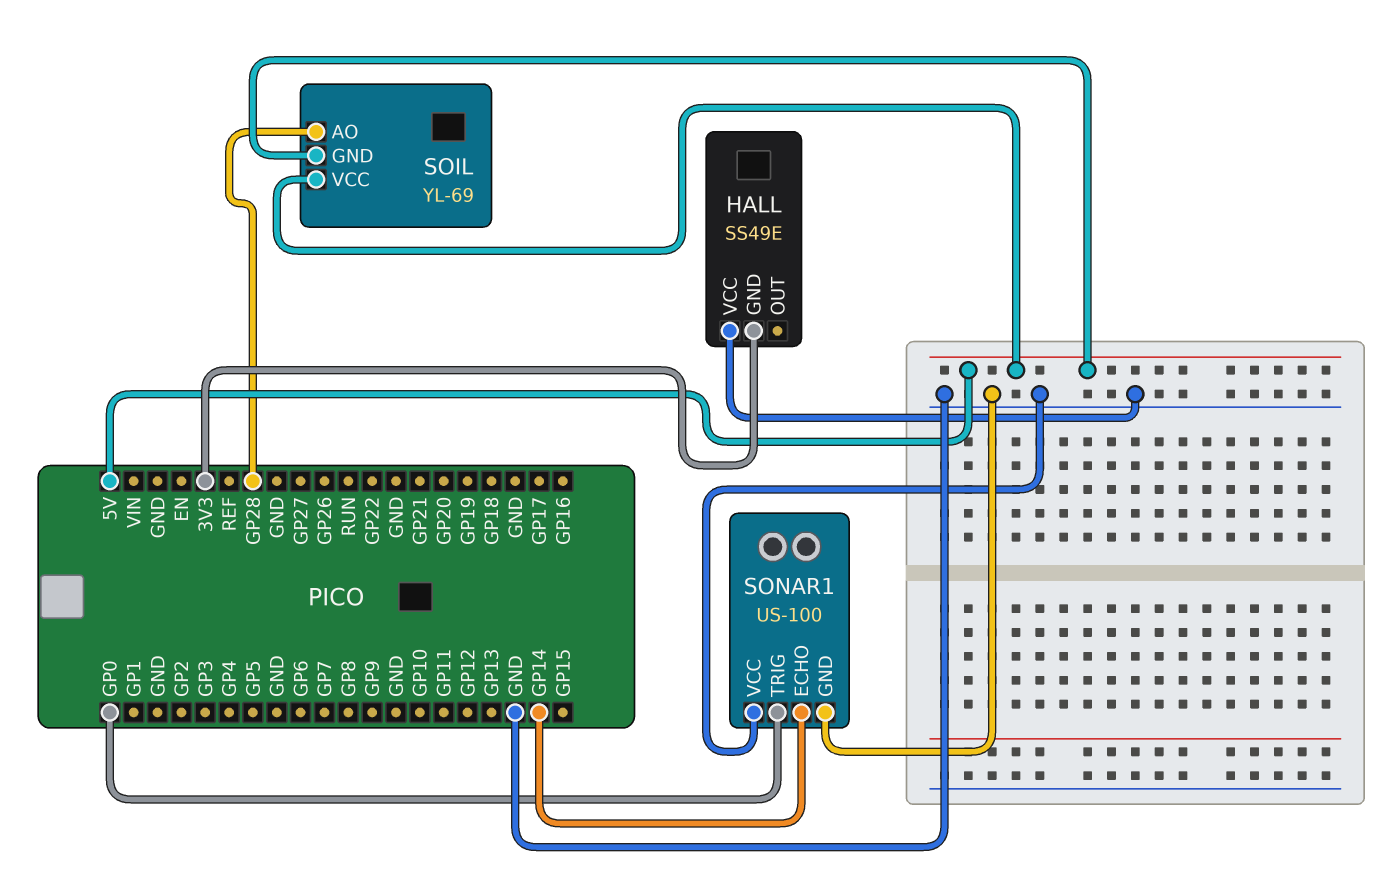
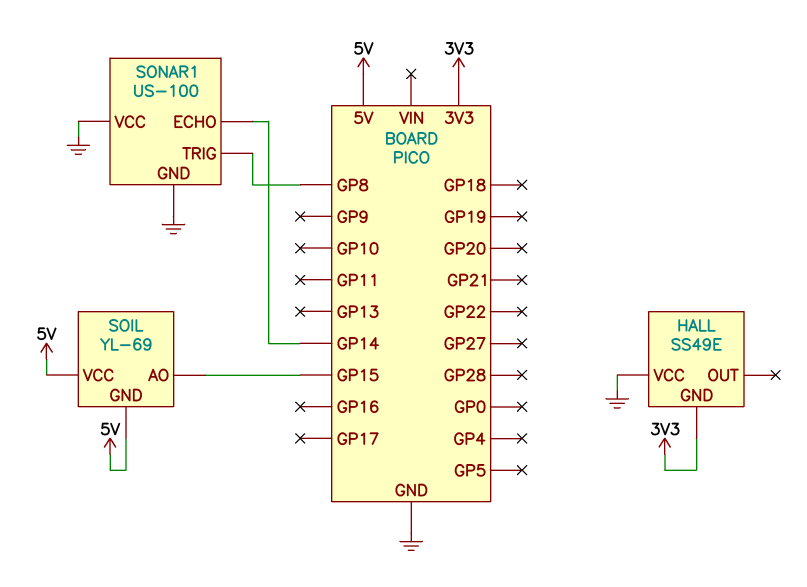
SOIL pin AO: GP28 -> GP15
SONAR1 pin TRIG: GP0 -> GP8

